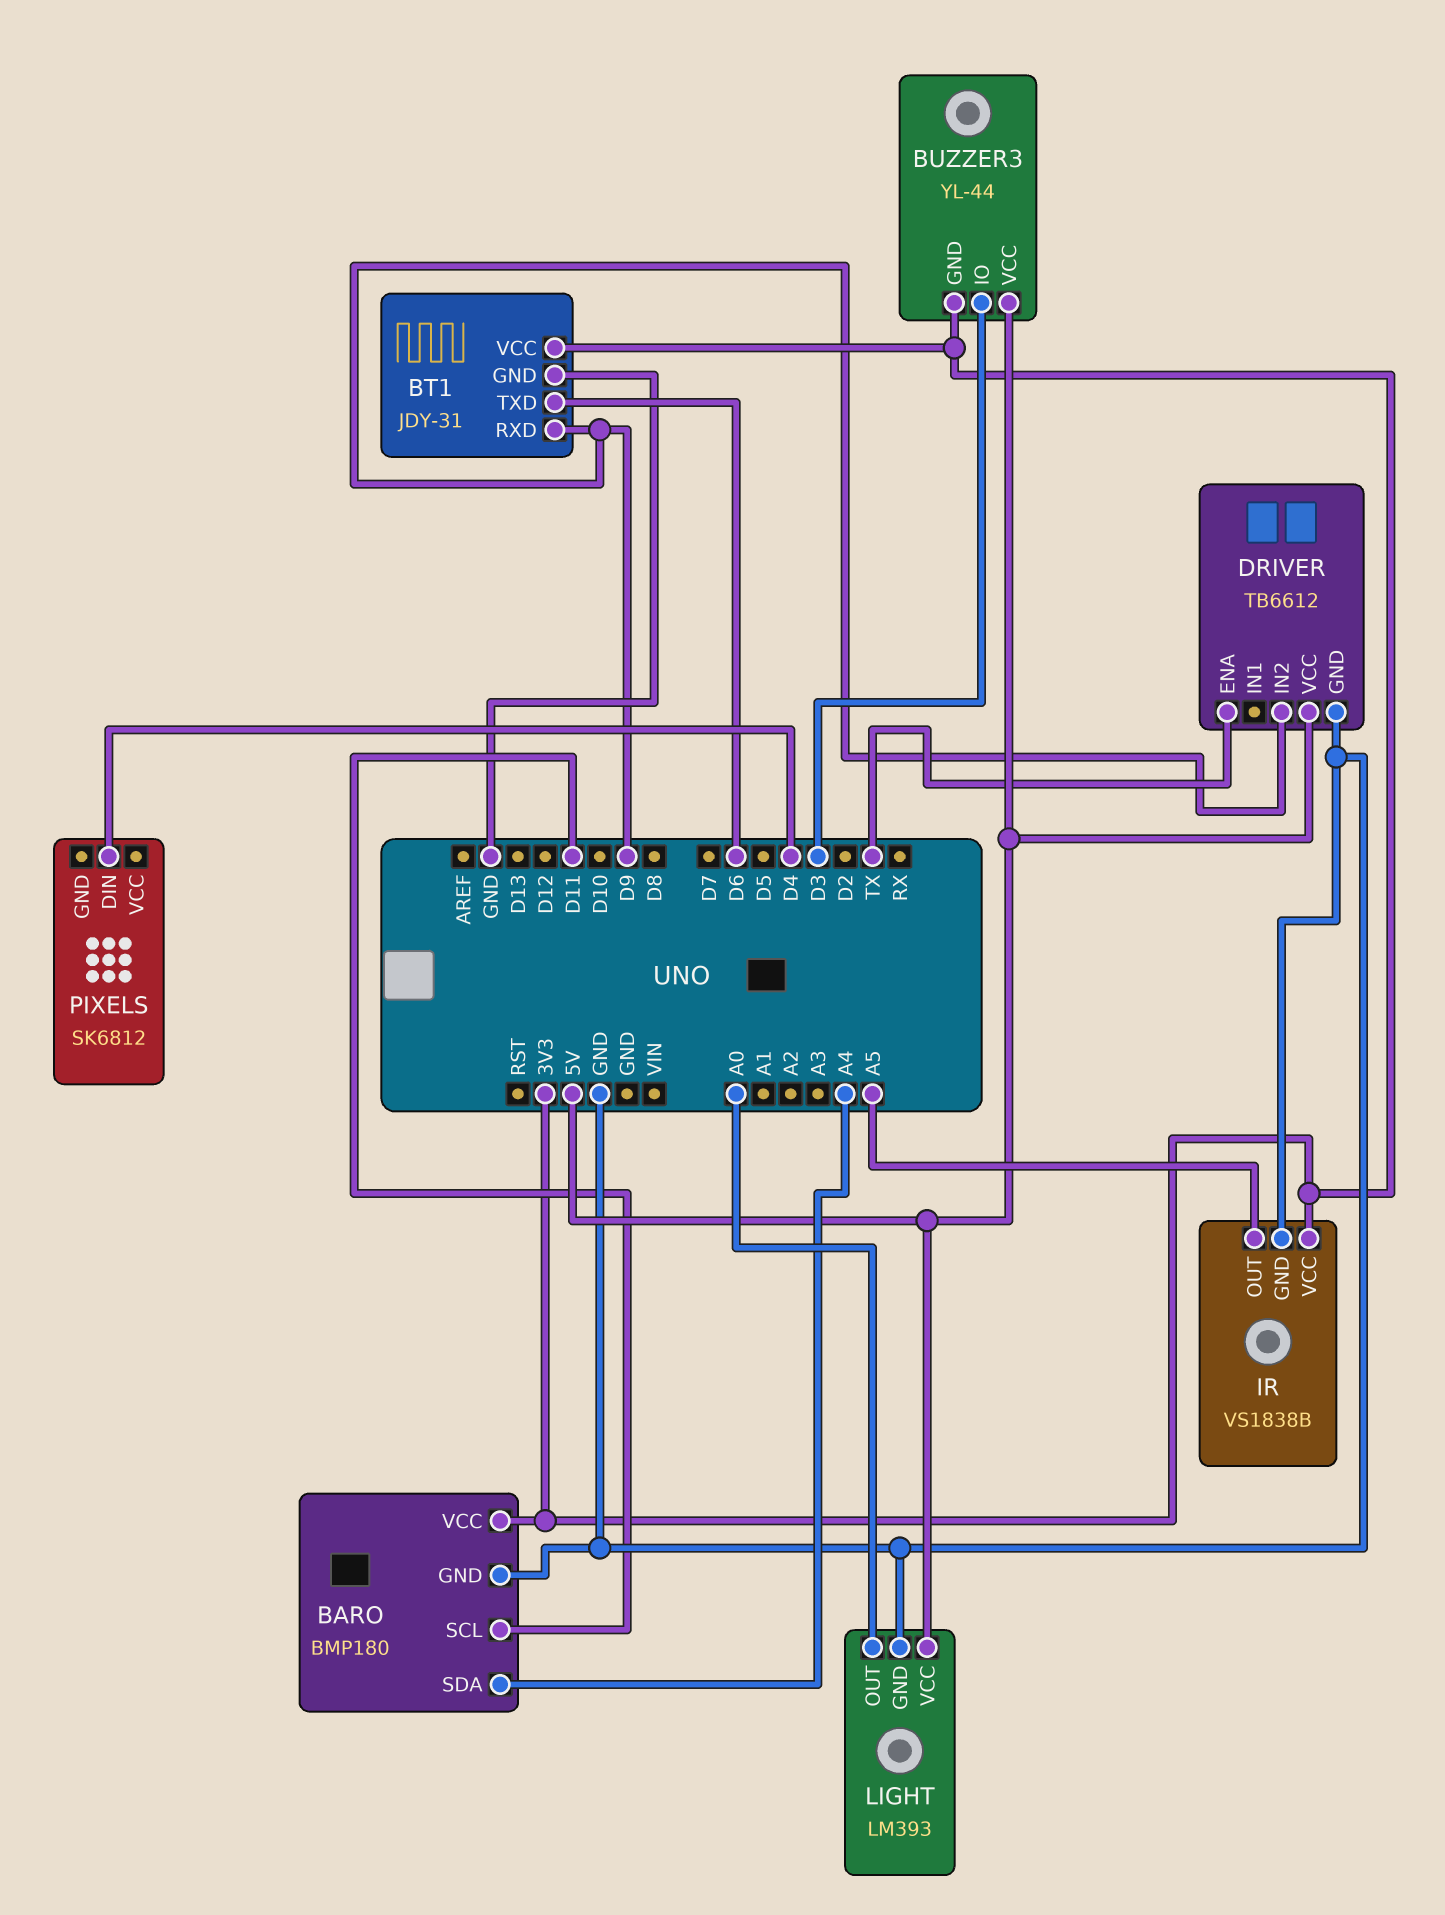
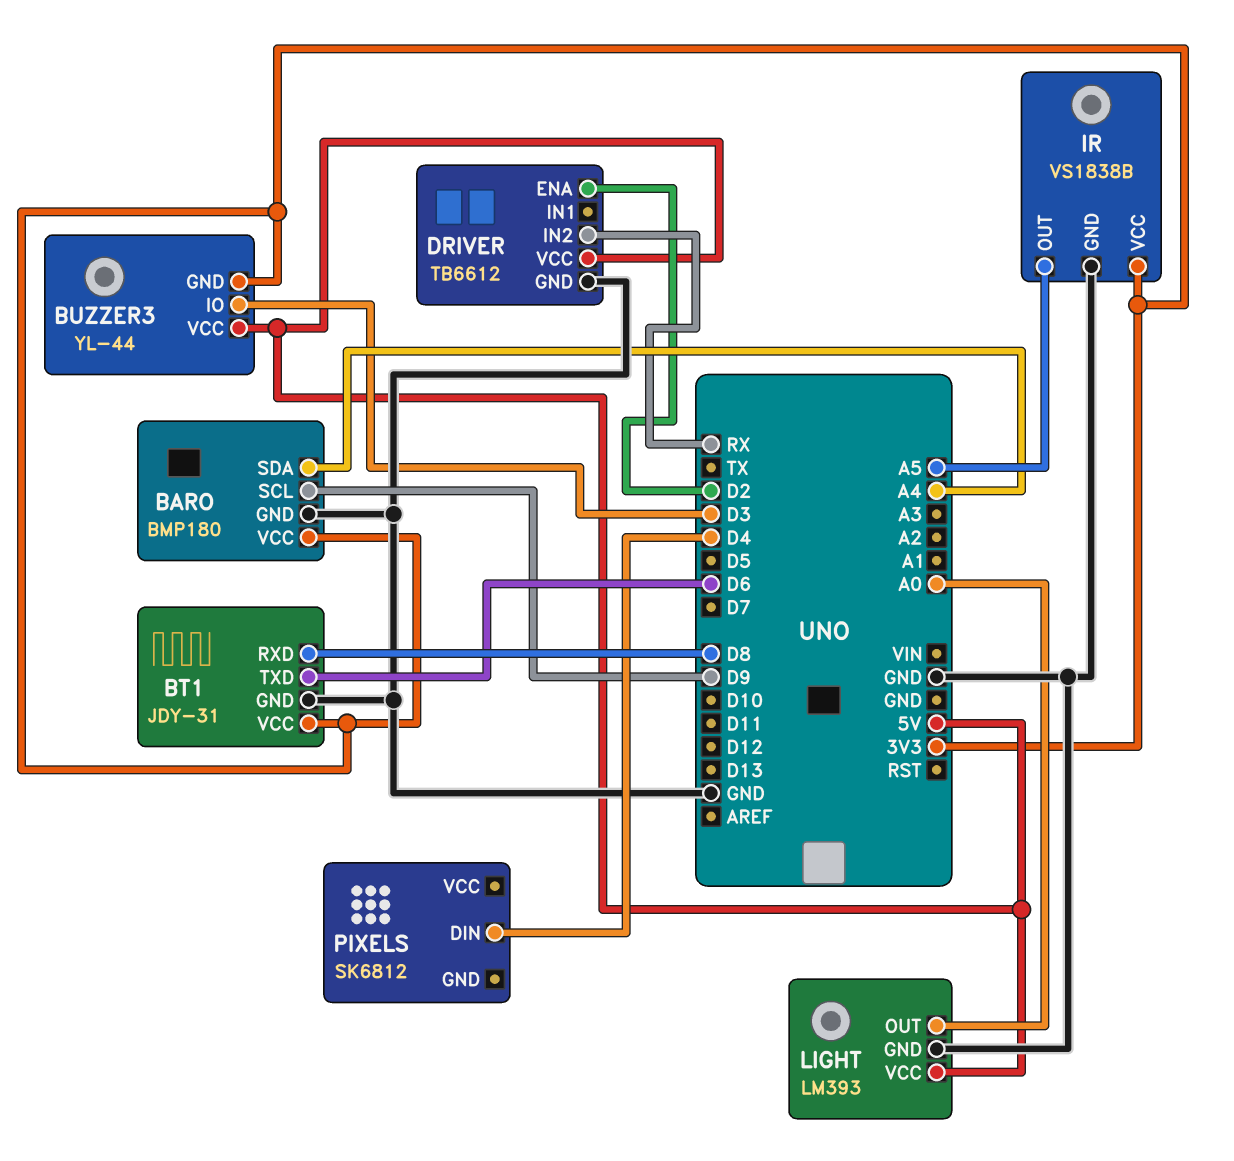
BARO pin SCL: D11 -> D9
BT1 pin RXD: D9 -> D8
DRIVER pin ENA: TX -> D2
DRIVER pin IN2: D9 -> RX

